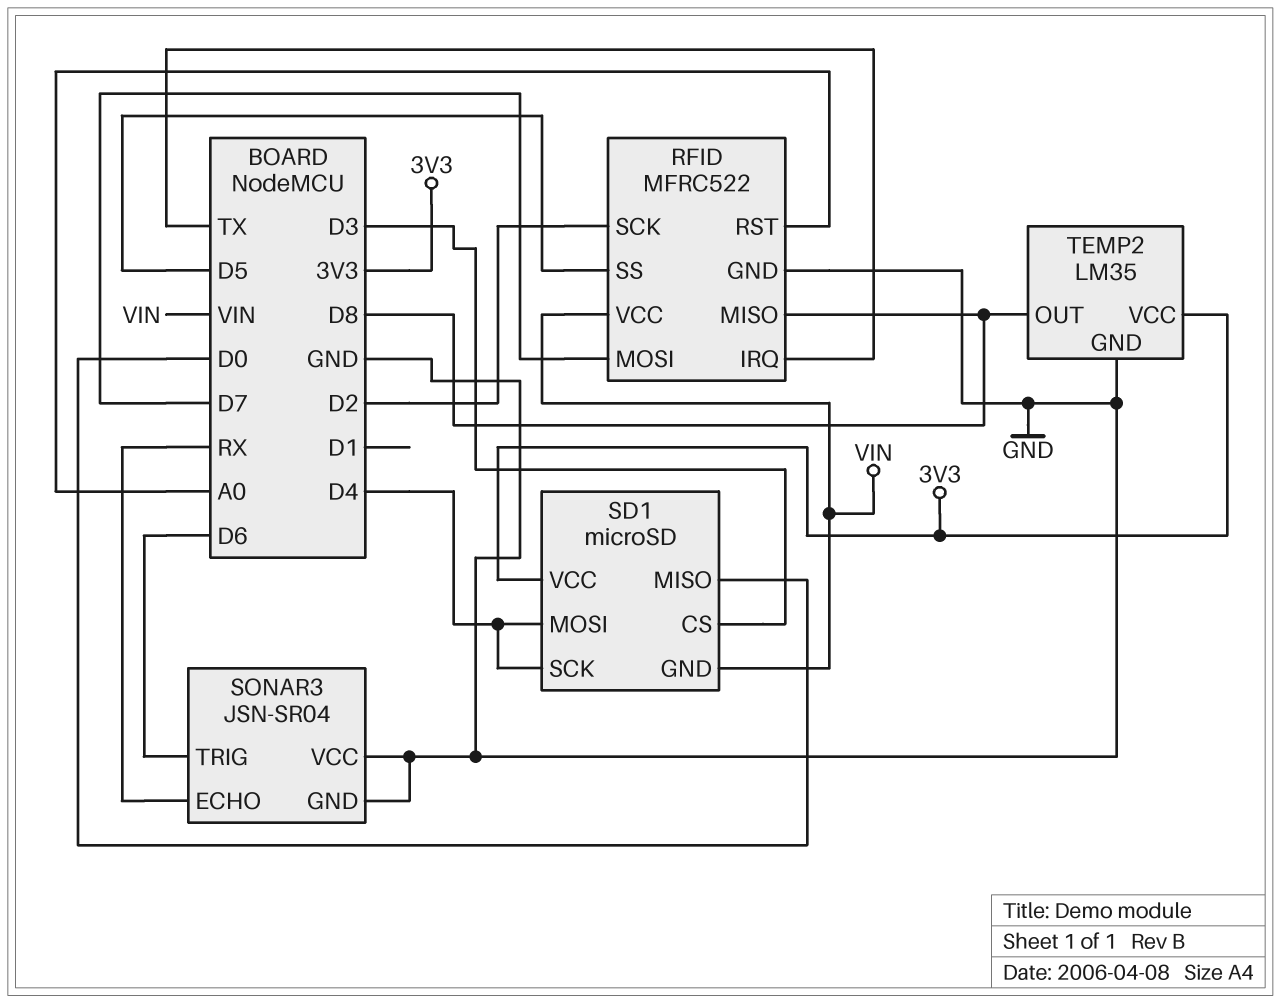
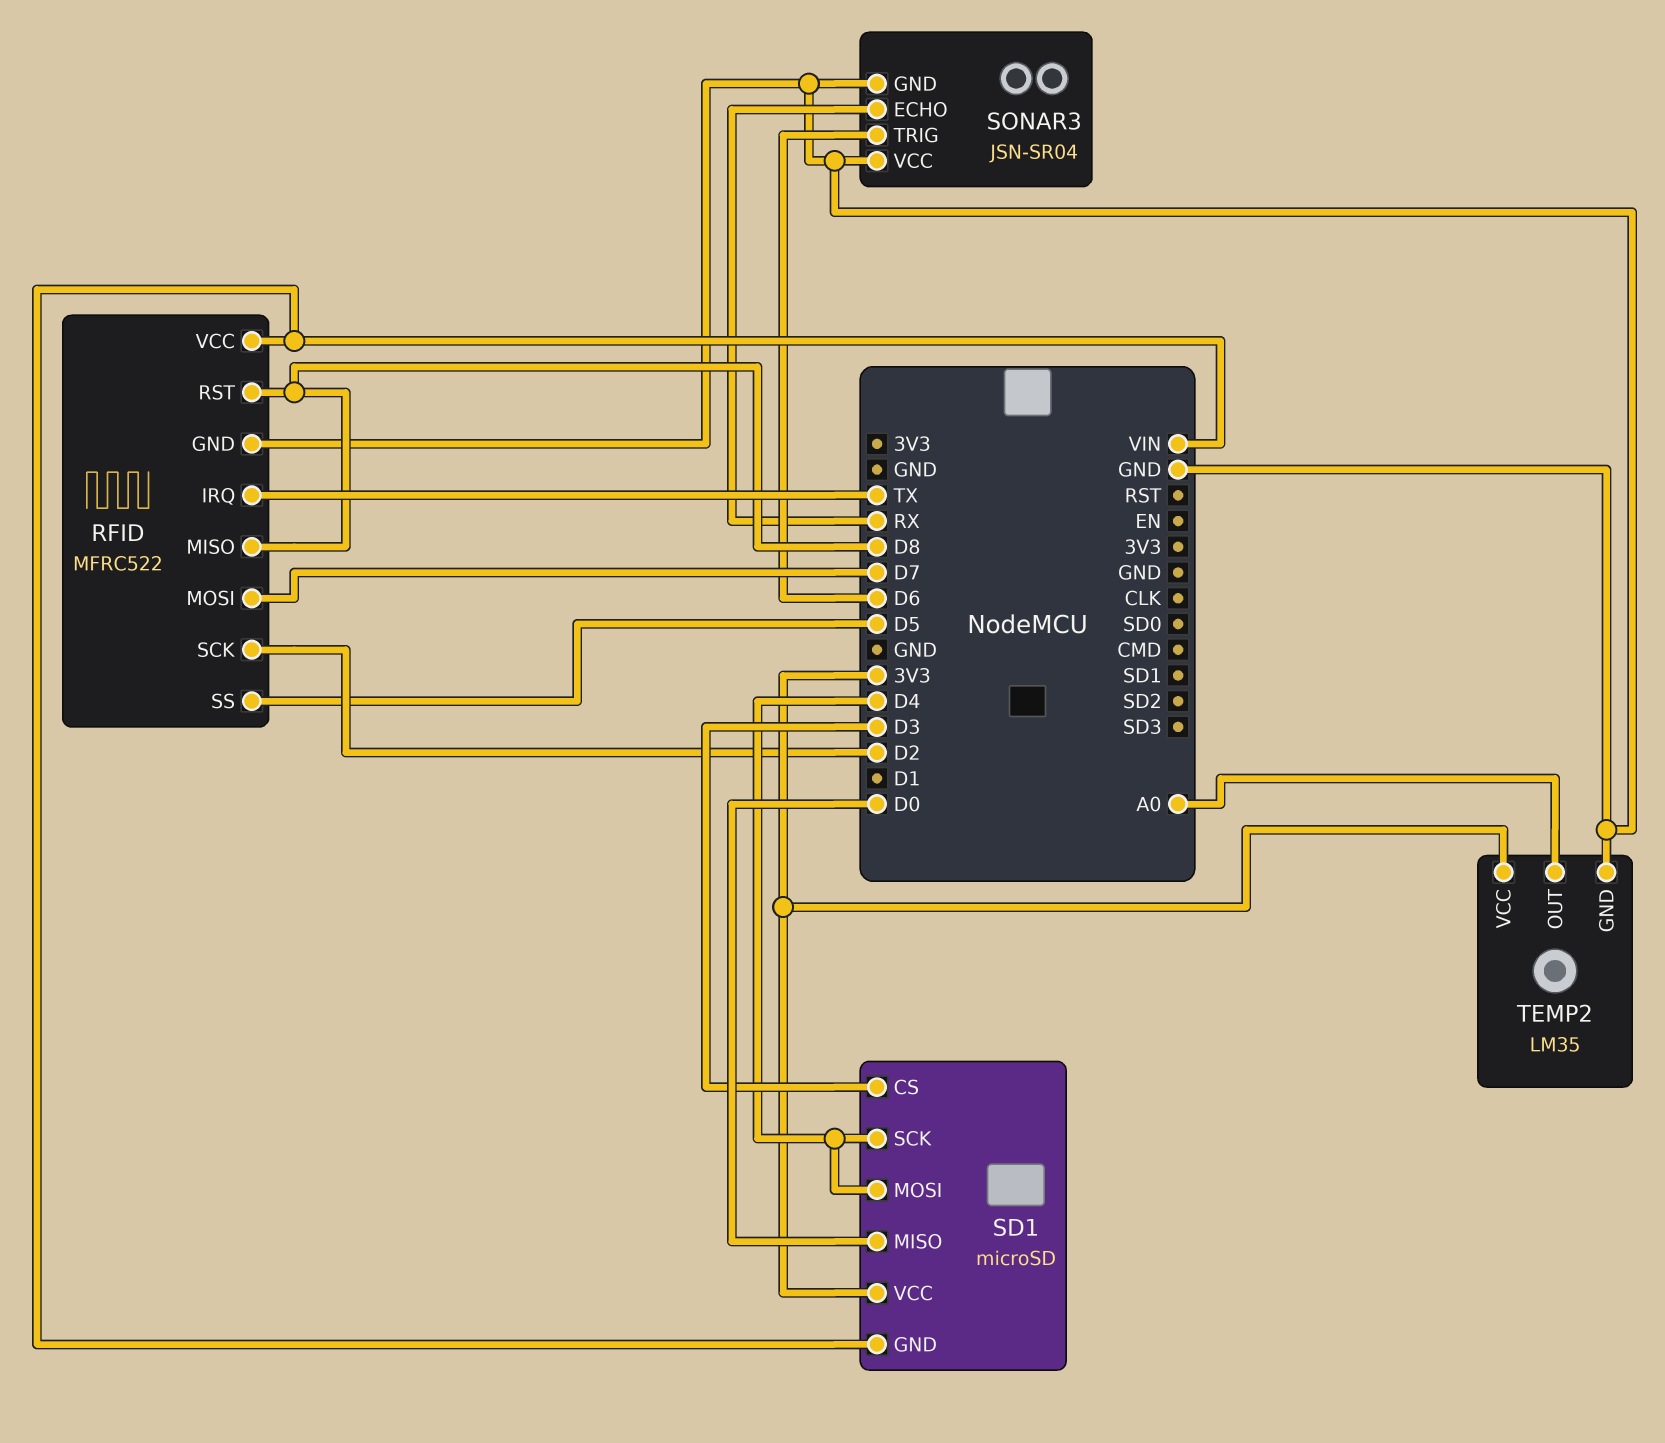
RFID pin RST: A0 -> D8
TEMP2 pin OUT: D8 -> A0

